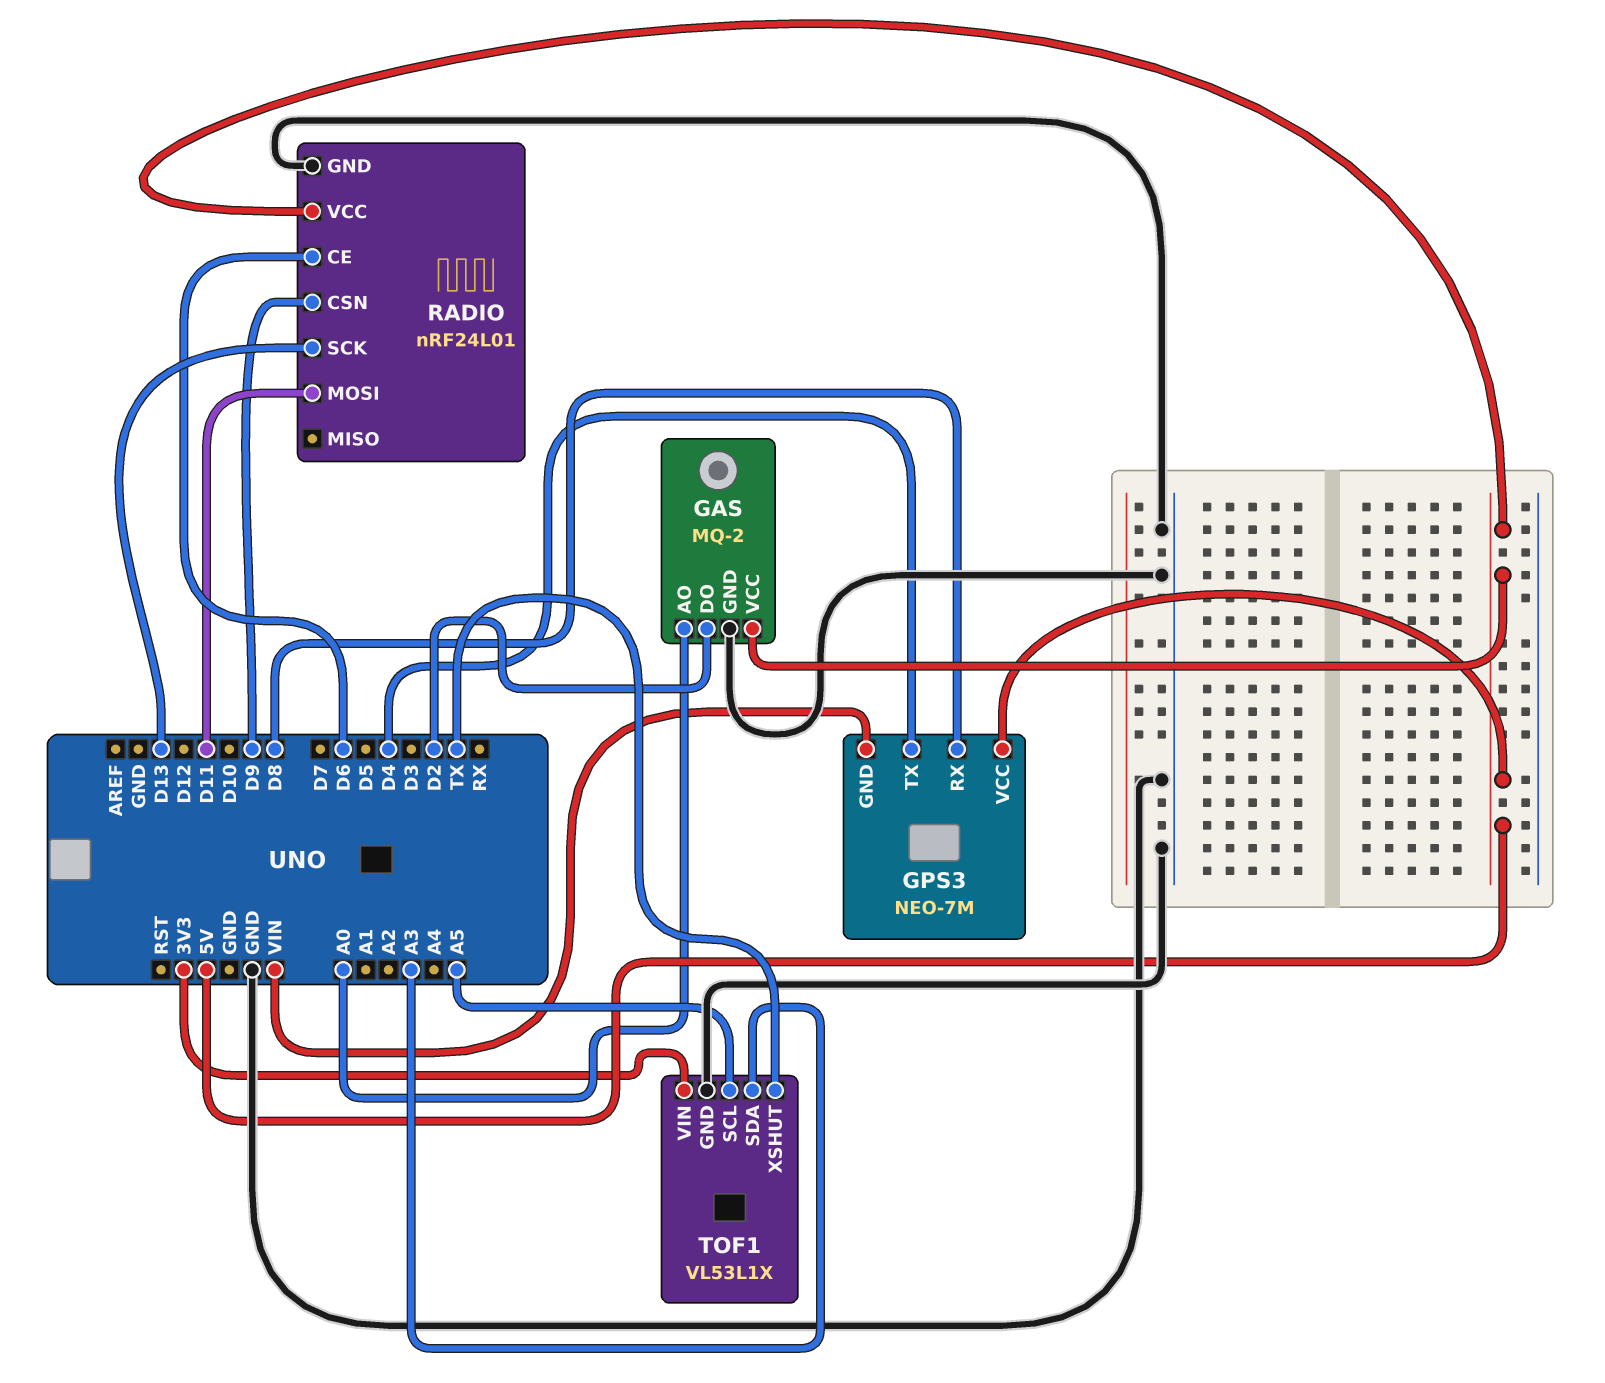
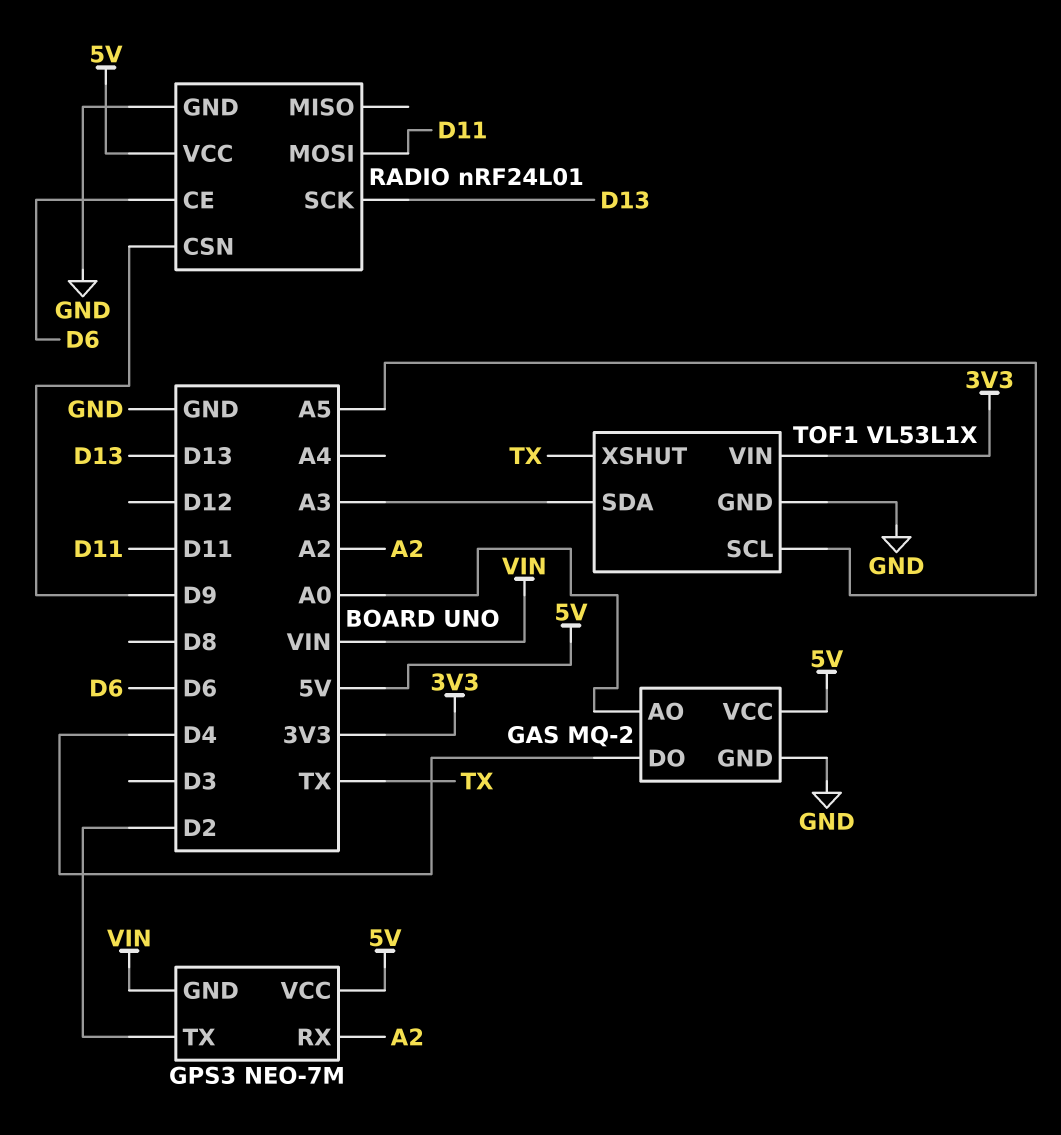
GAS pin DO: D2 -> D4
GPS3 pin RX: D8 -> A2
GPS3 pin TX: D4 -> D2

